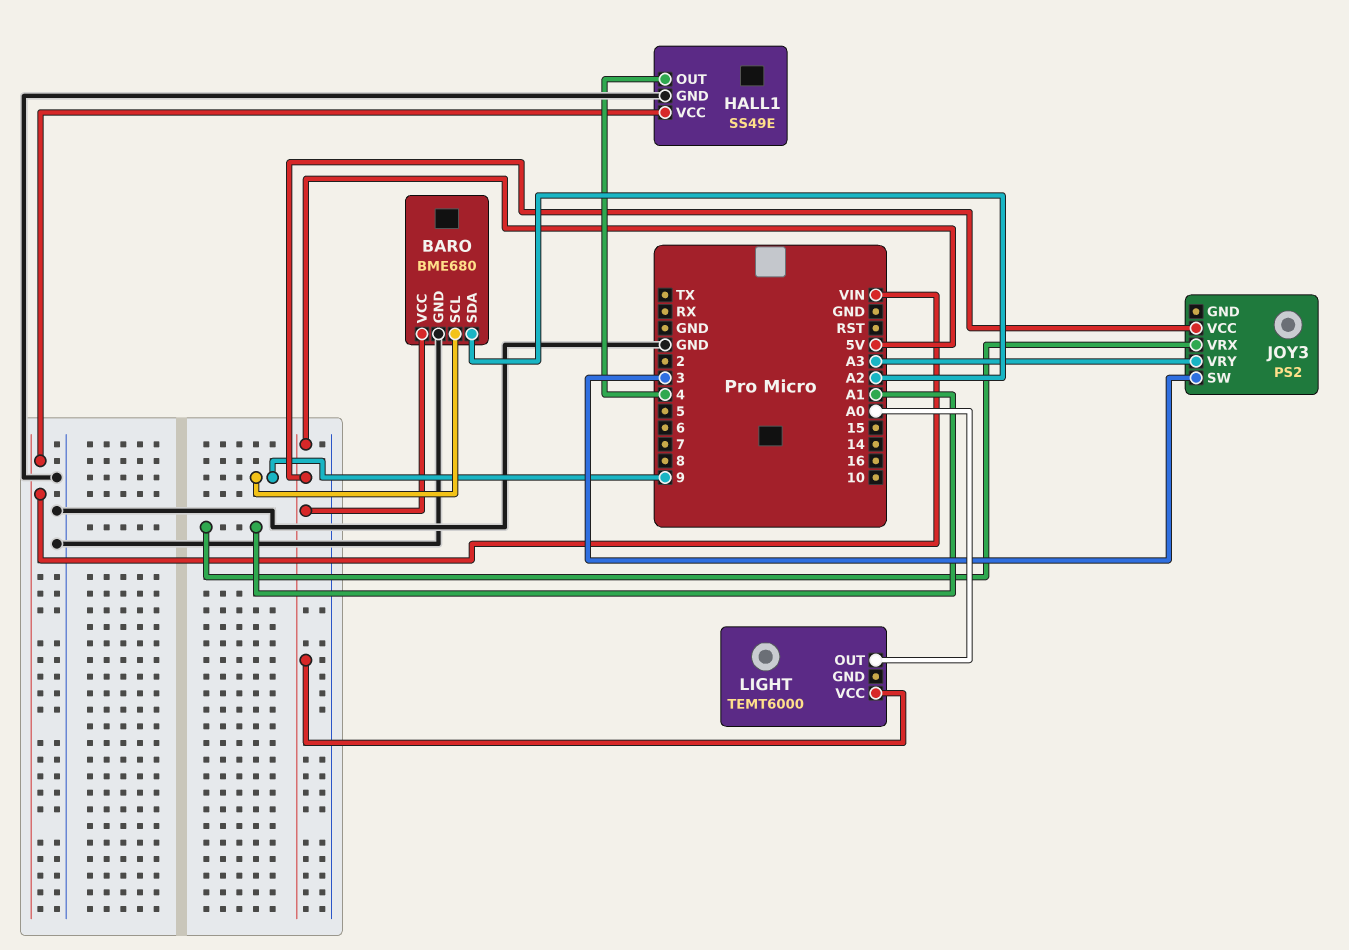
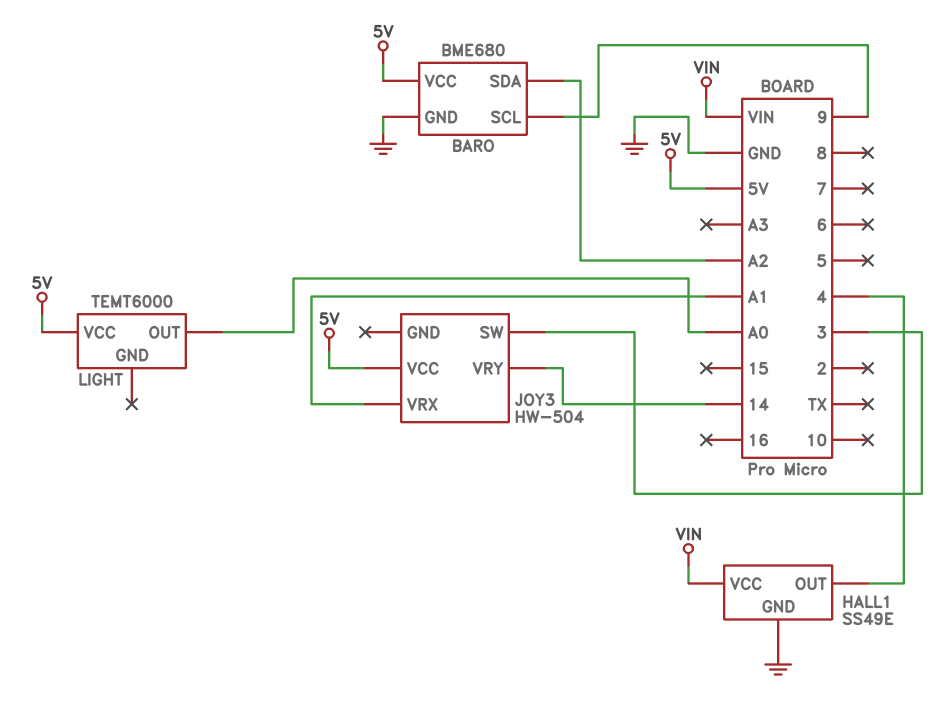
JOY3: PS2 -> HW-504
JOY3 pin VRY: A3 -> 14

